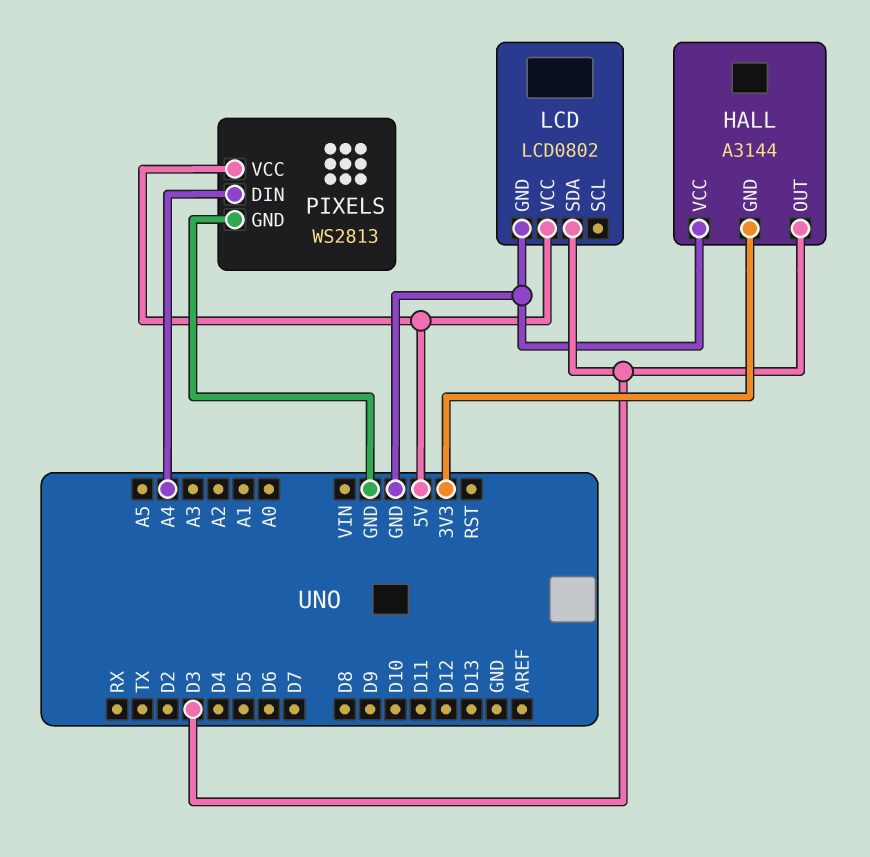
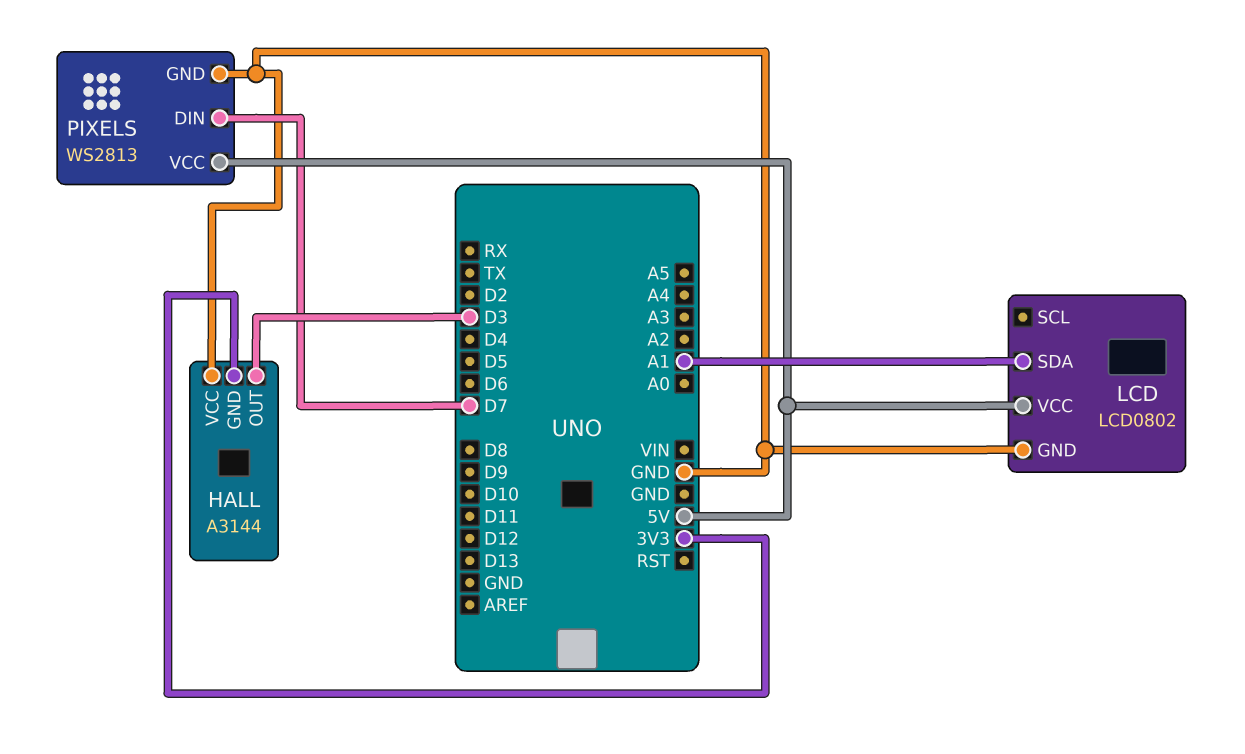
LCD pin SDA: D3 -> A1
PIXELS pin DIN: A4 -> D7

